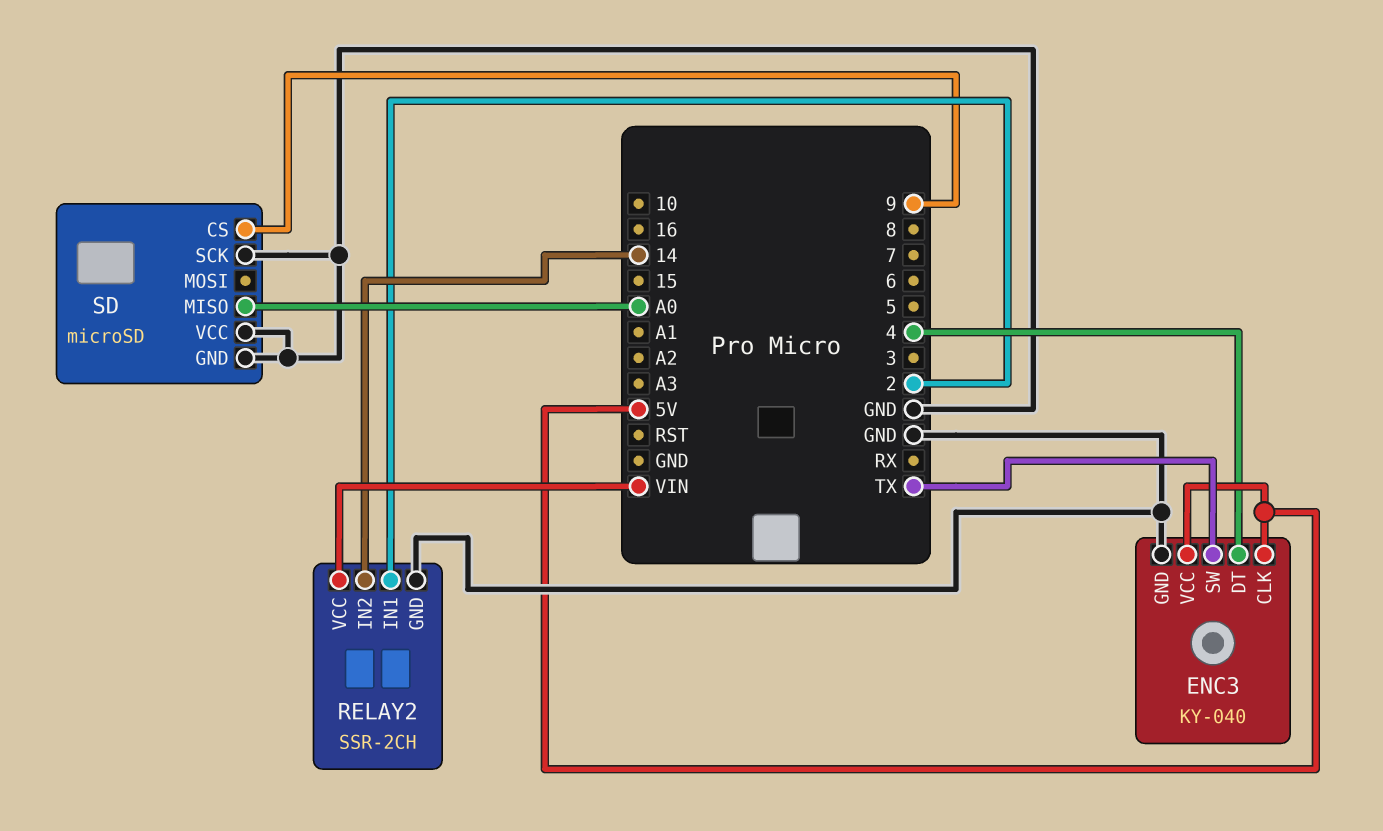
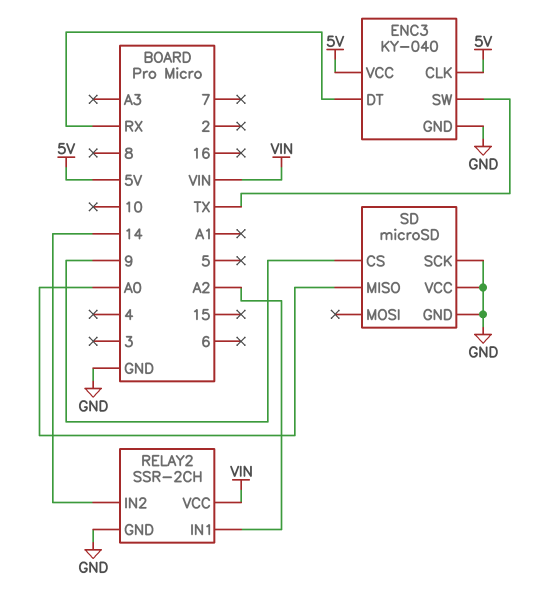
ENC3 pin DT: 4 -> RX
RELAY2 pin IN1: 2 -> A2

